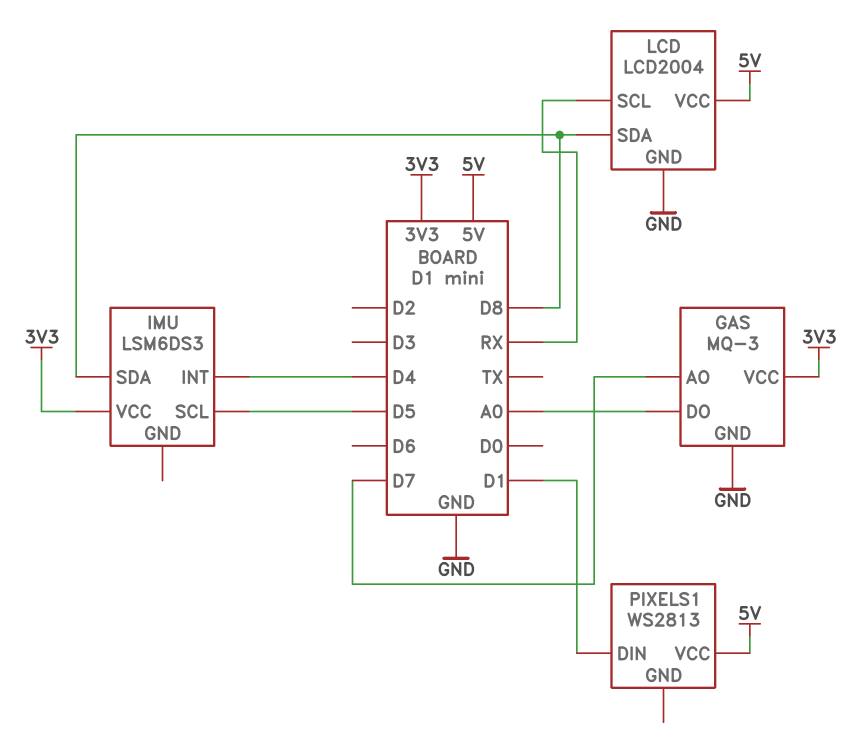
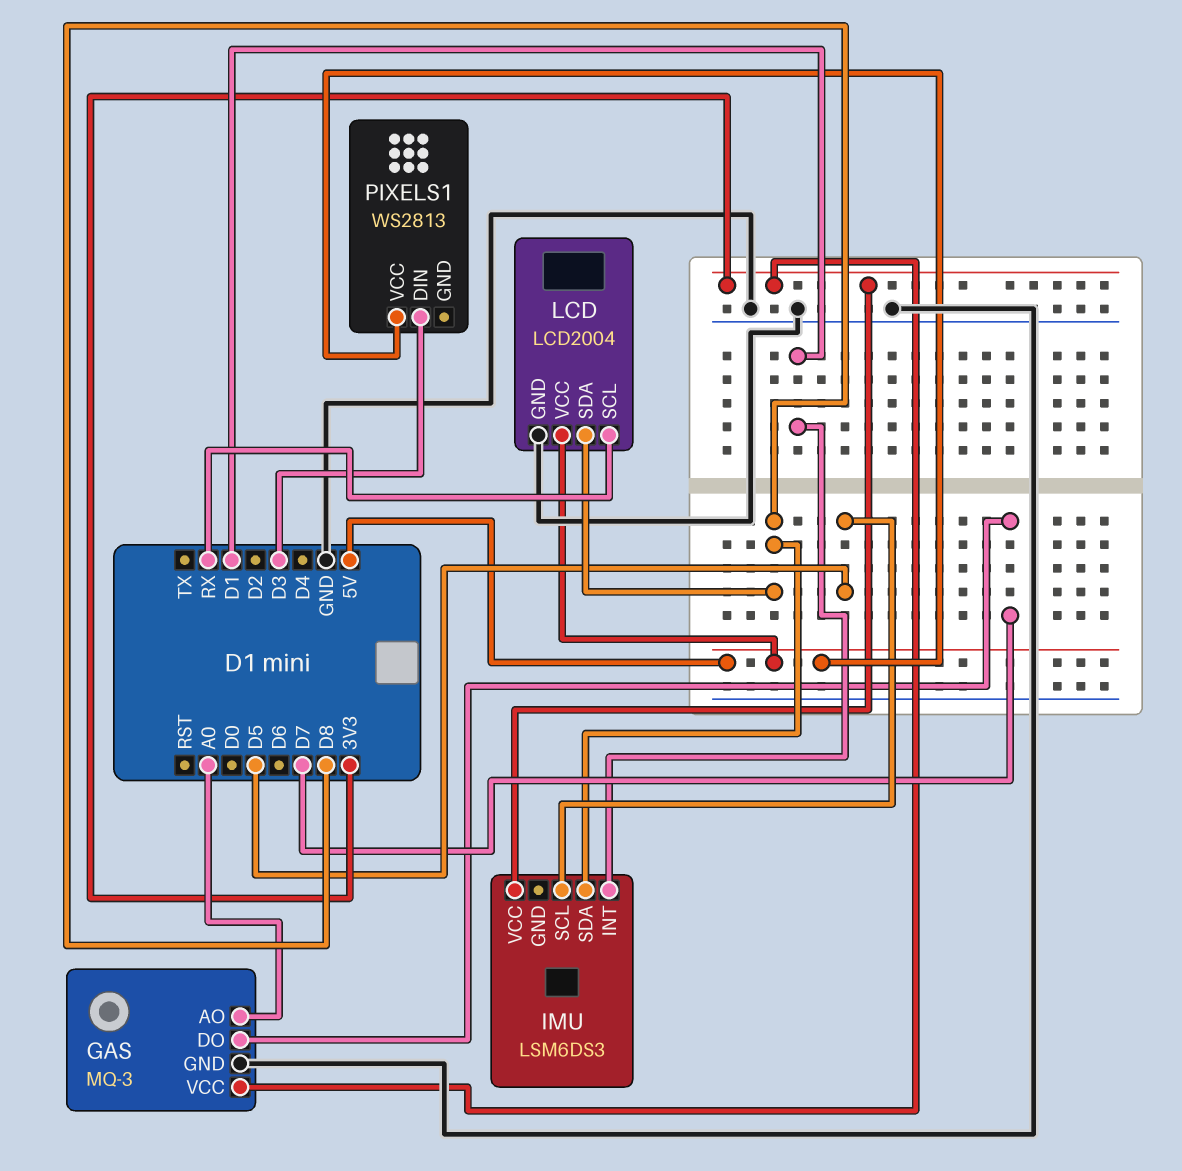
GAS pin AO: D7 -> A0
GAS pin DO: A0 -> D7
IMU pin INT: D4 -> D1
PIXELS1 pin DIN: D1 -> D3

